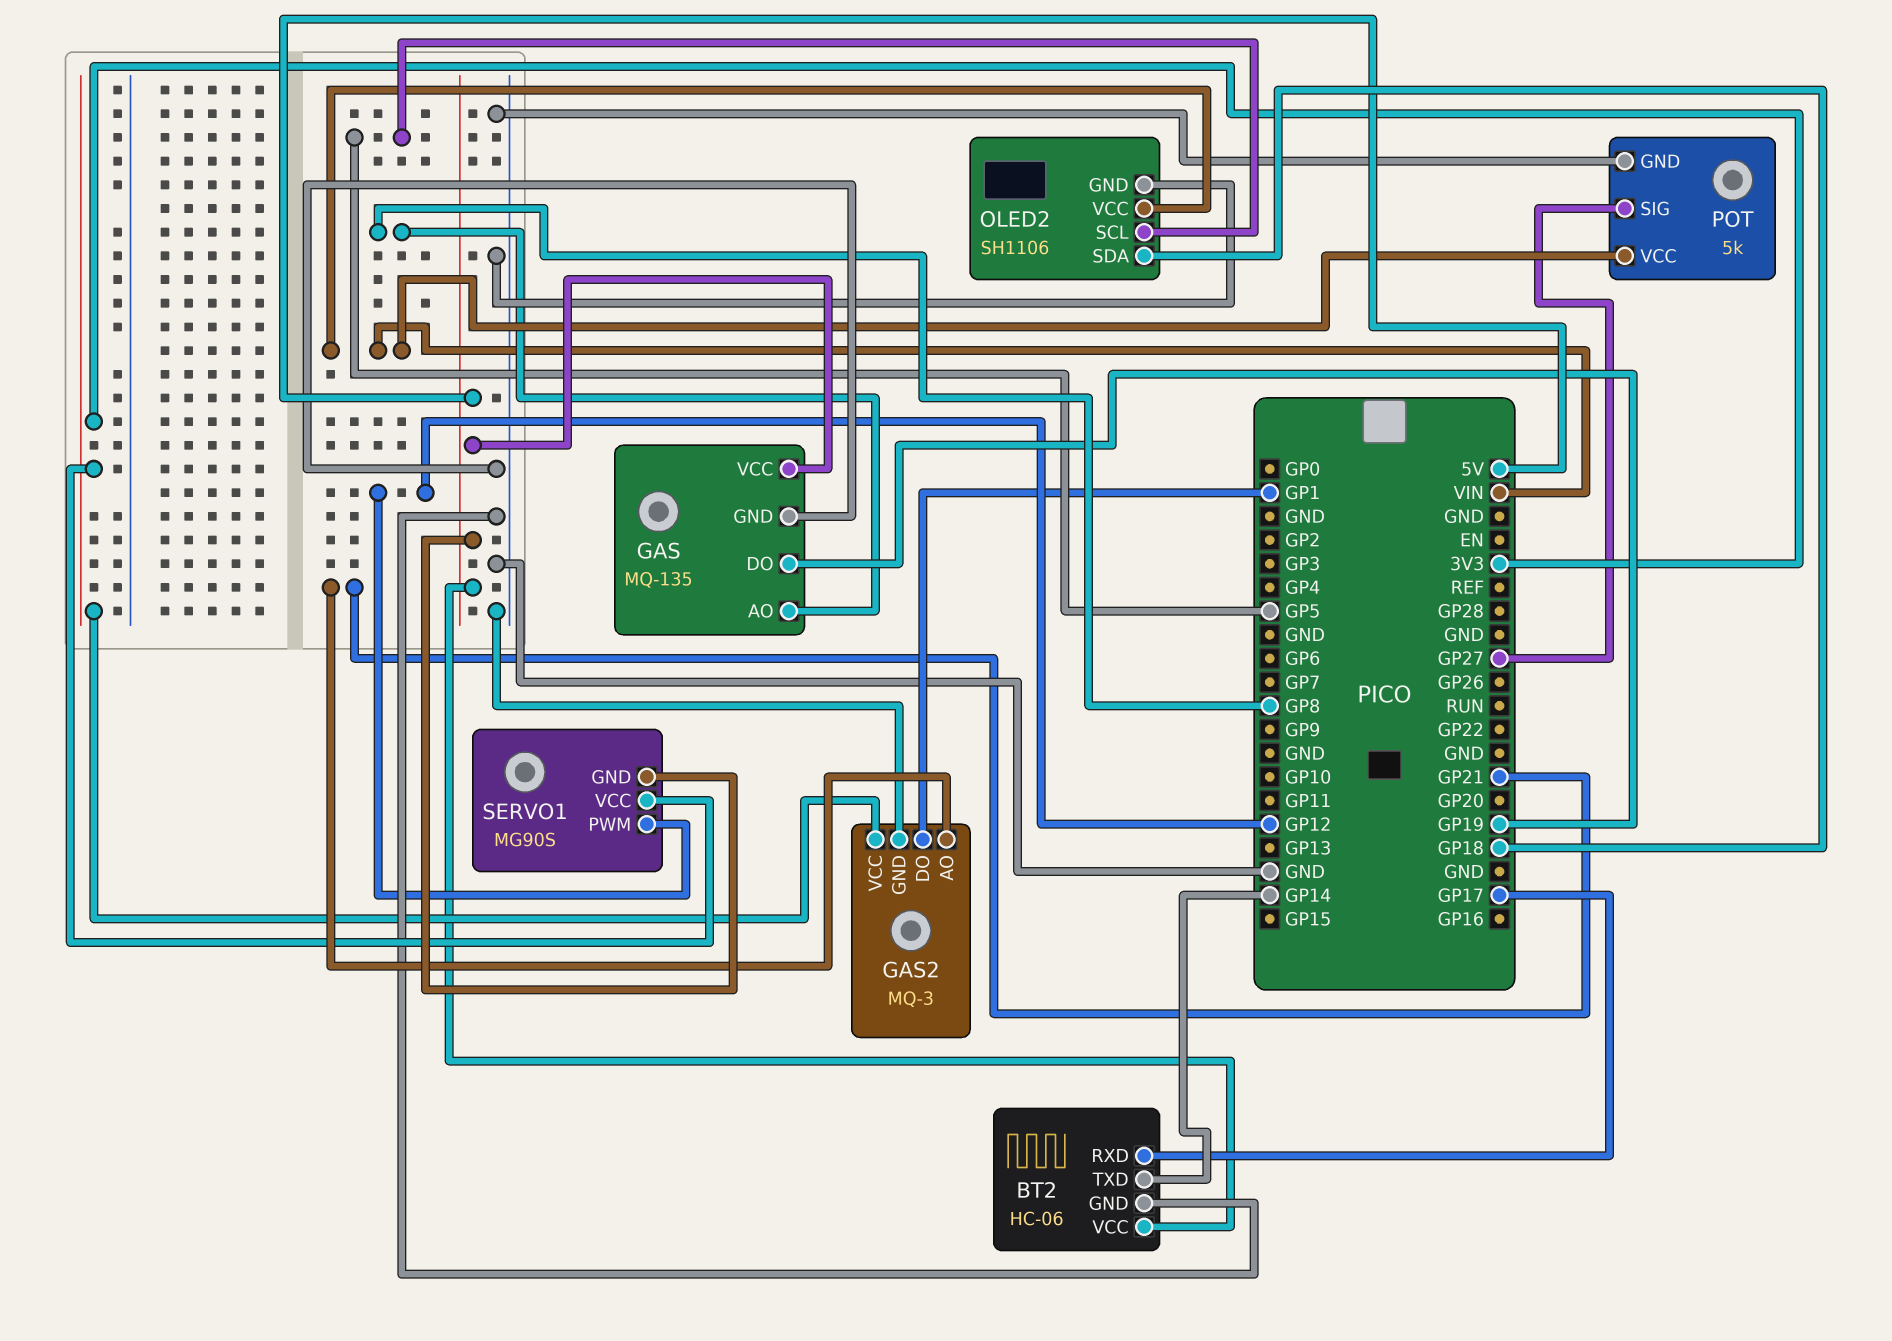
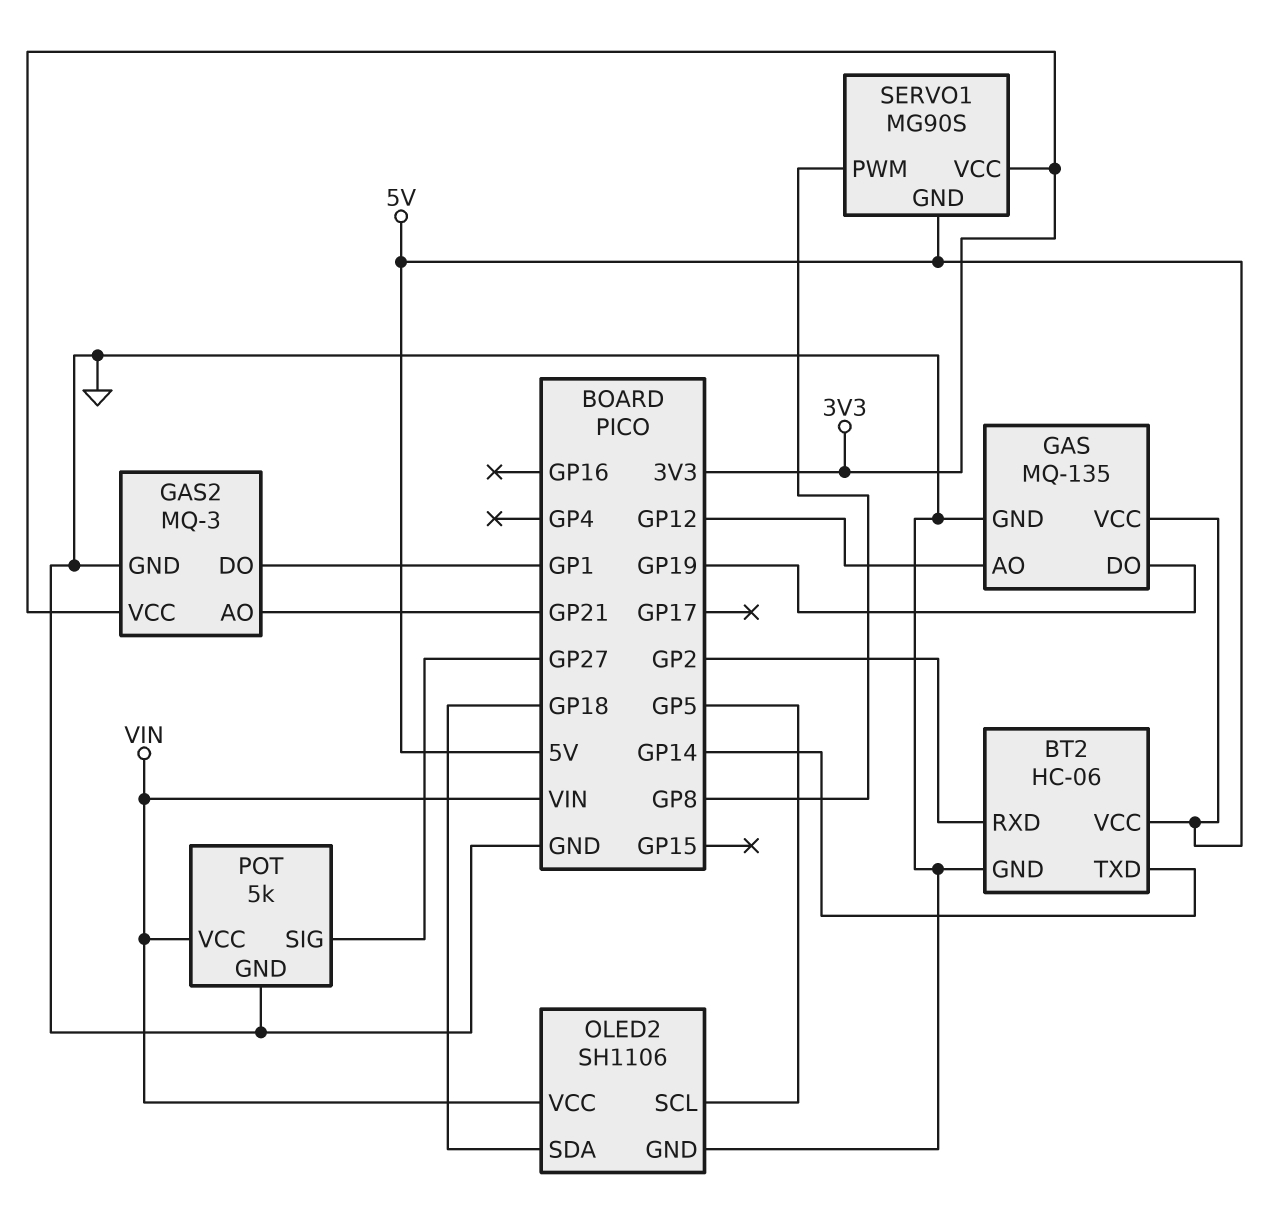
BT2 pin RXD: GP17 -> GP2
GAS pin AO: GP8 -> GP12
SERVO1 pin PWM: GP12 -> GP8

